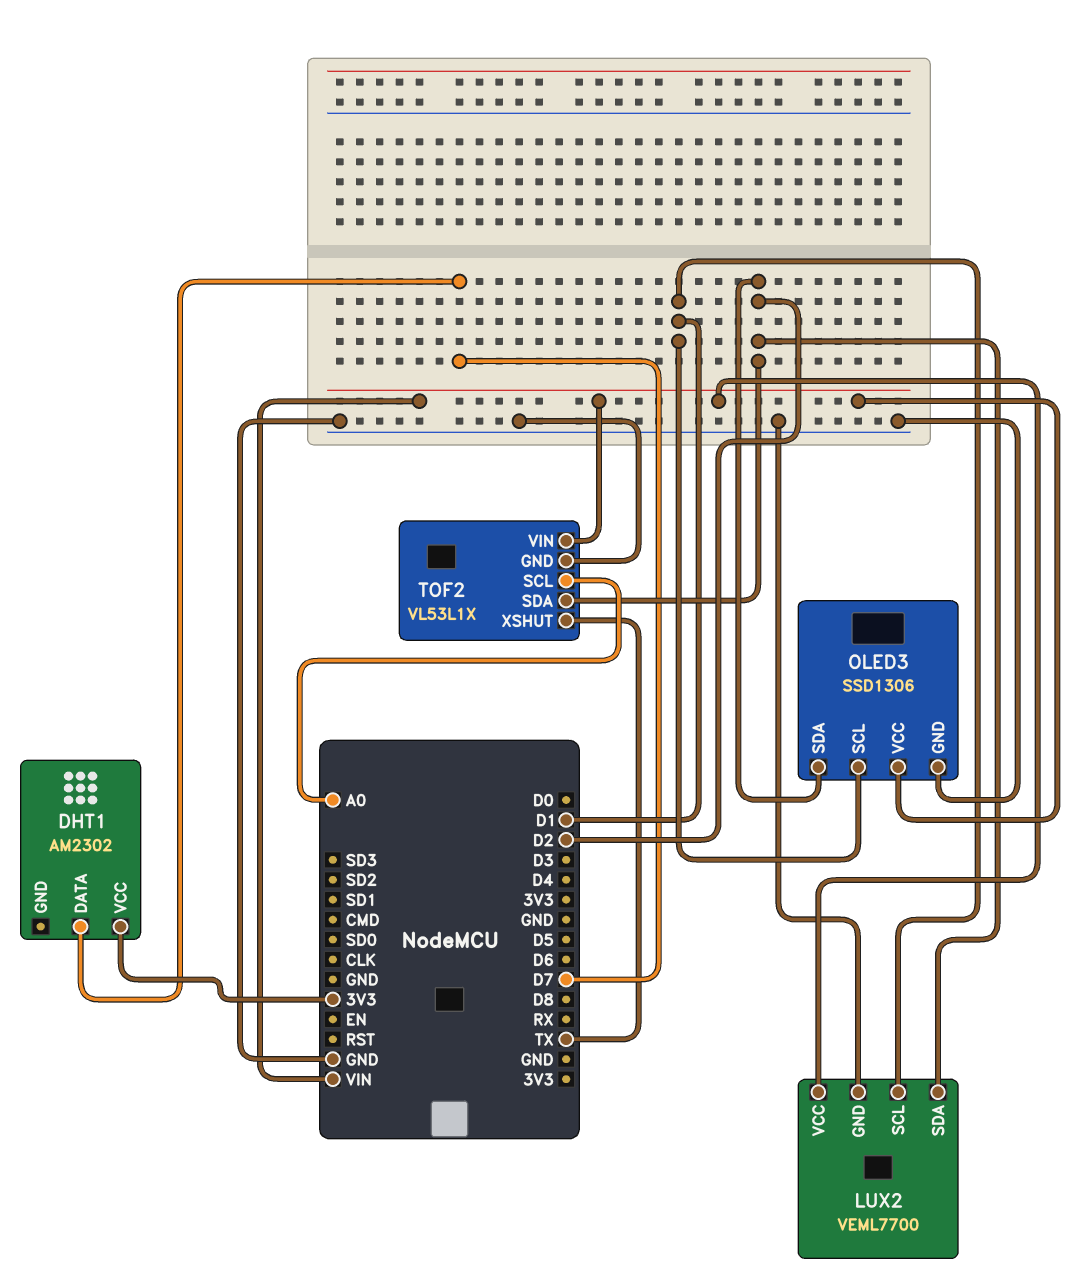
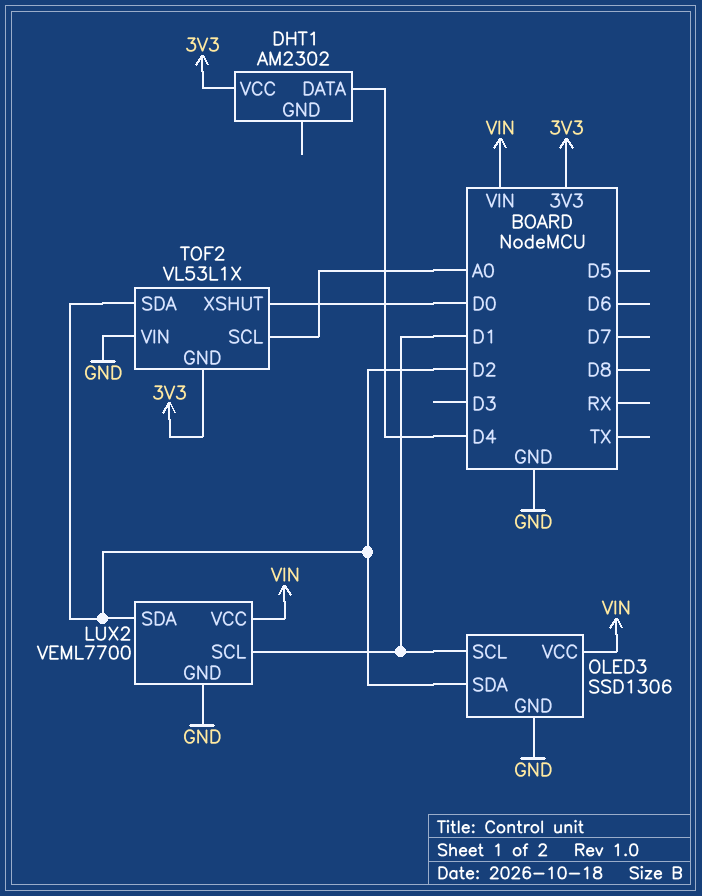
DHT1 pin DATA: D7 -> D4
TOF2 pin GND: GND -> 3V3
TOF2 pin VIN: VIN -> GND
TOF2 pin XSHUT: TX -> D0

